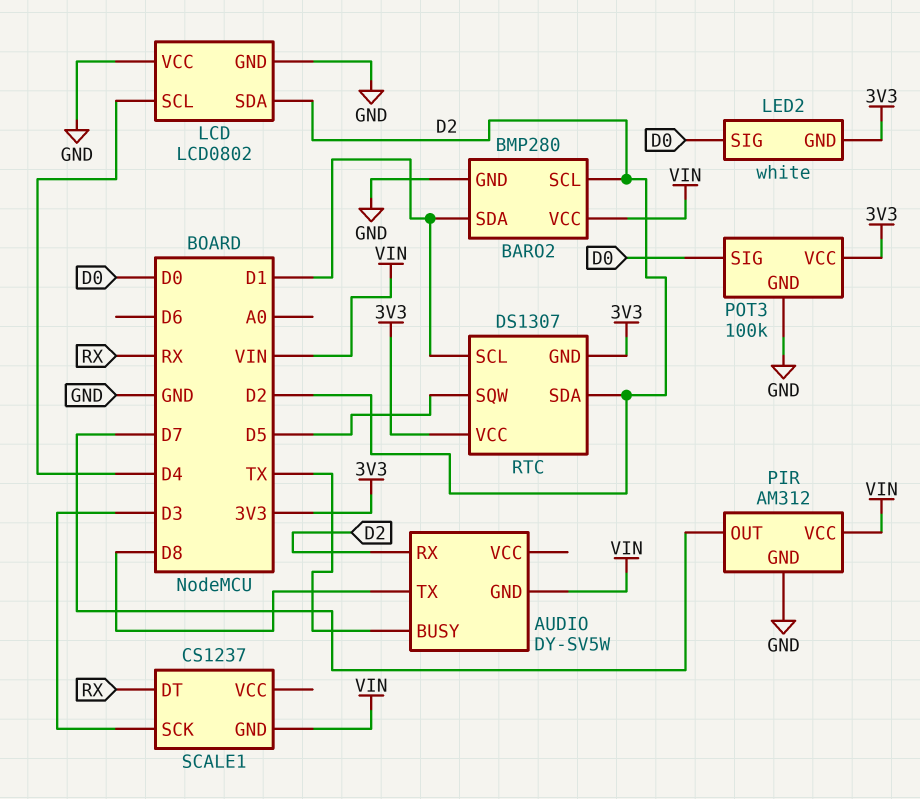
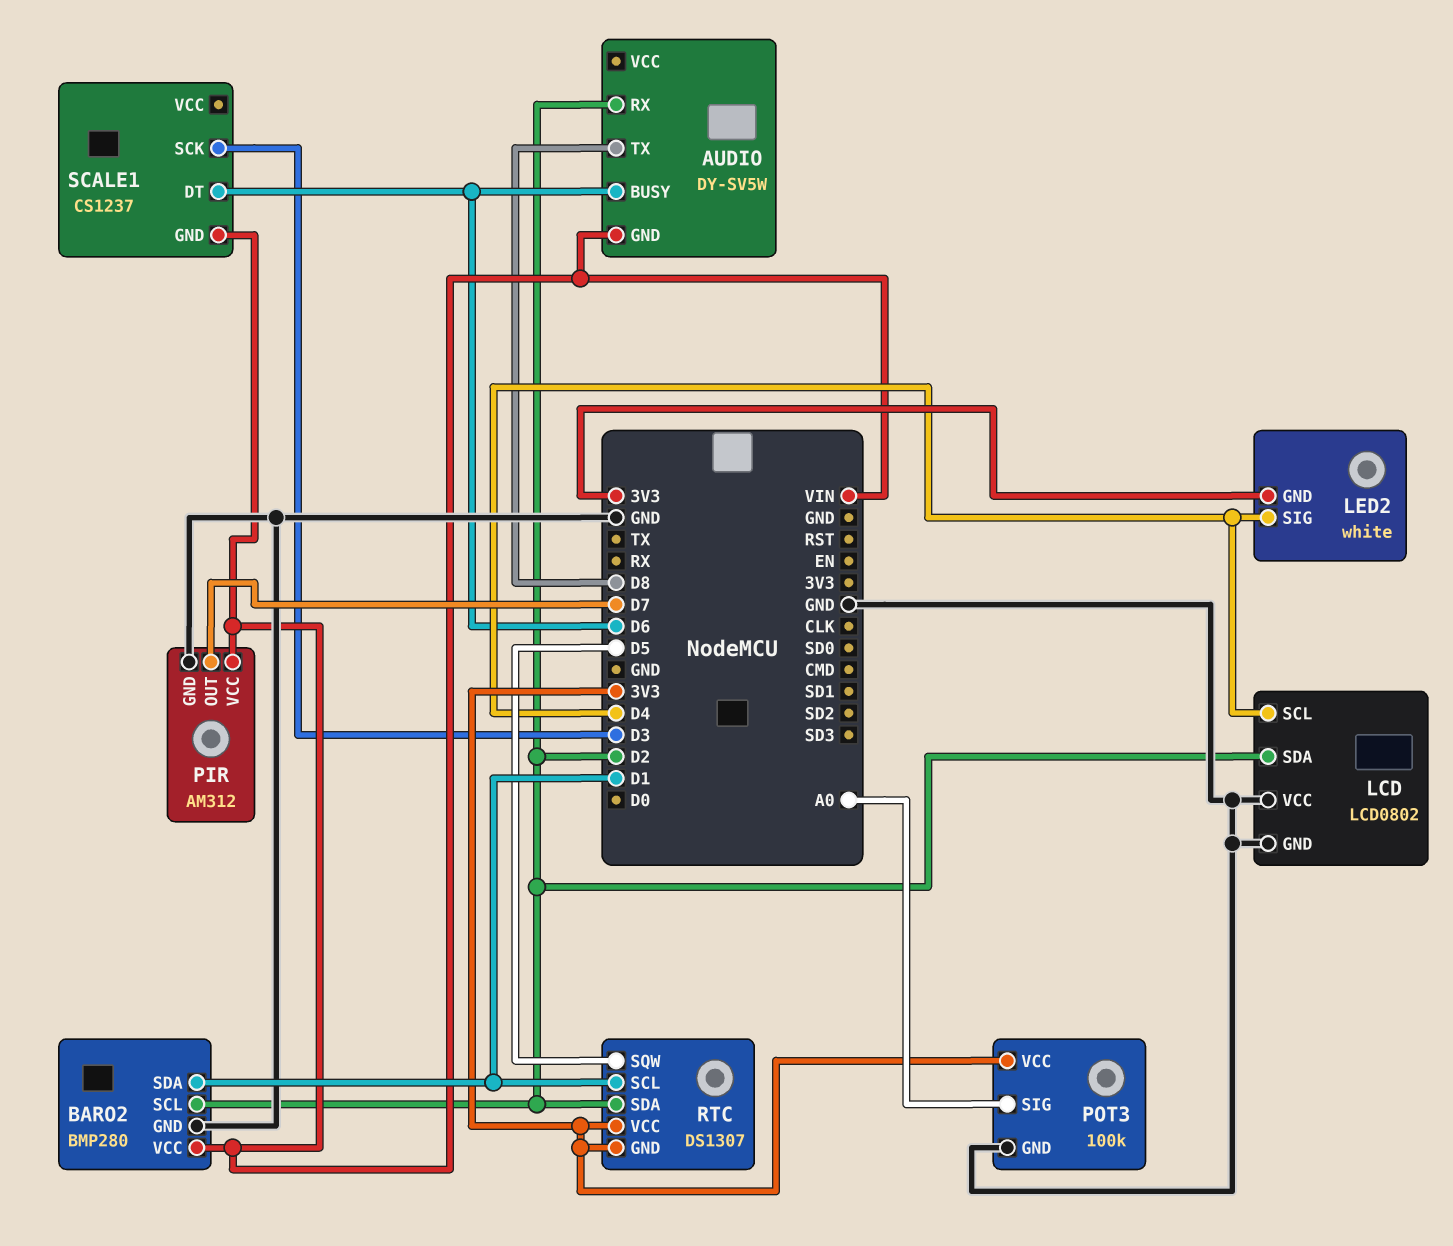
AUDIO pin BUSY: TX -> D6
LED2 pin SIG: D0 -> D4
POT3 pin SIG: D0 -> A0
SCALE1 pin DT: RX -> D6

